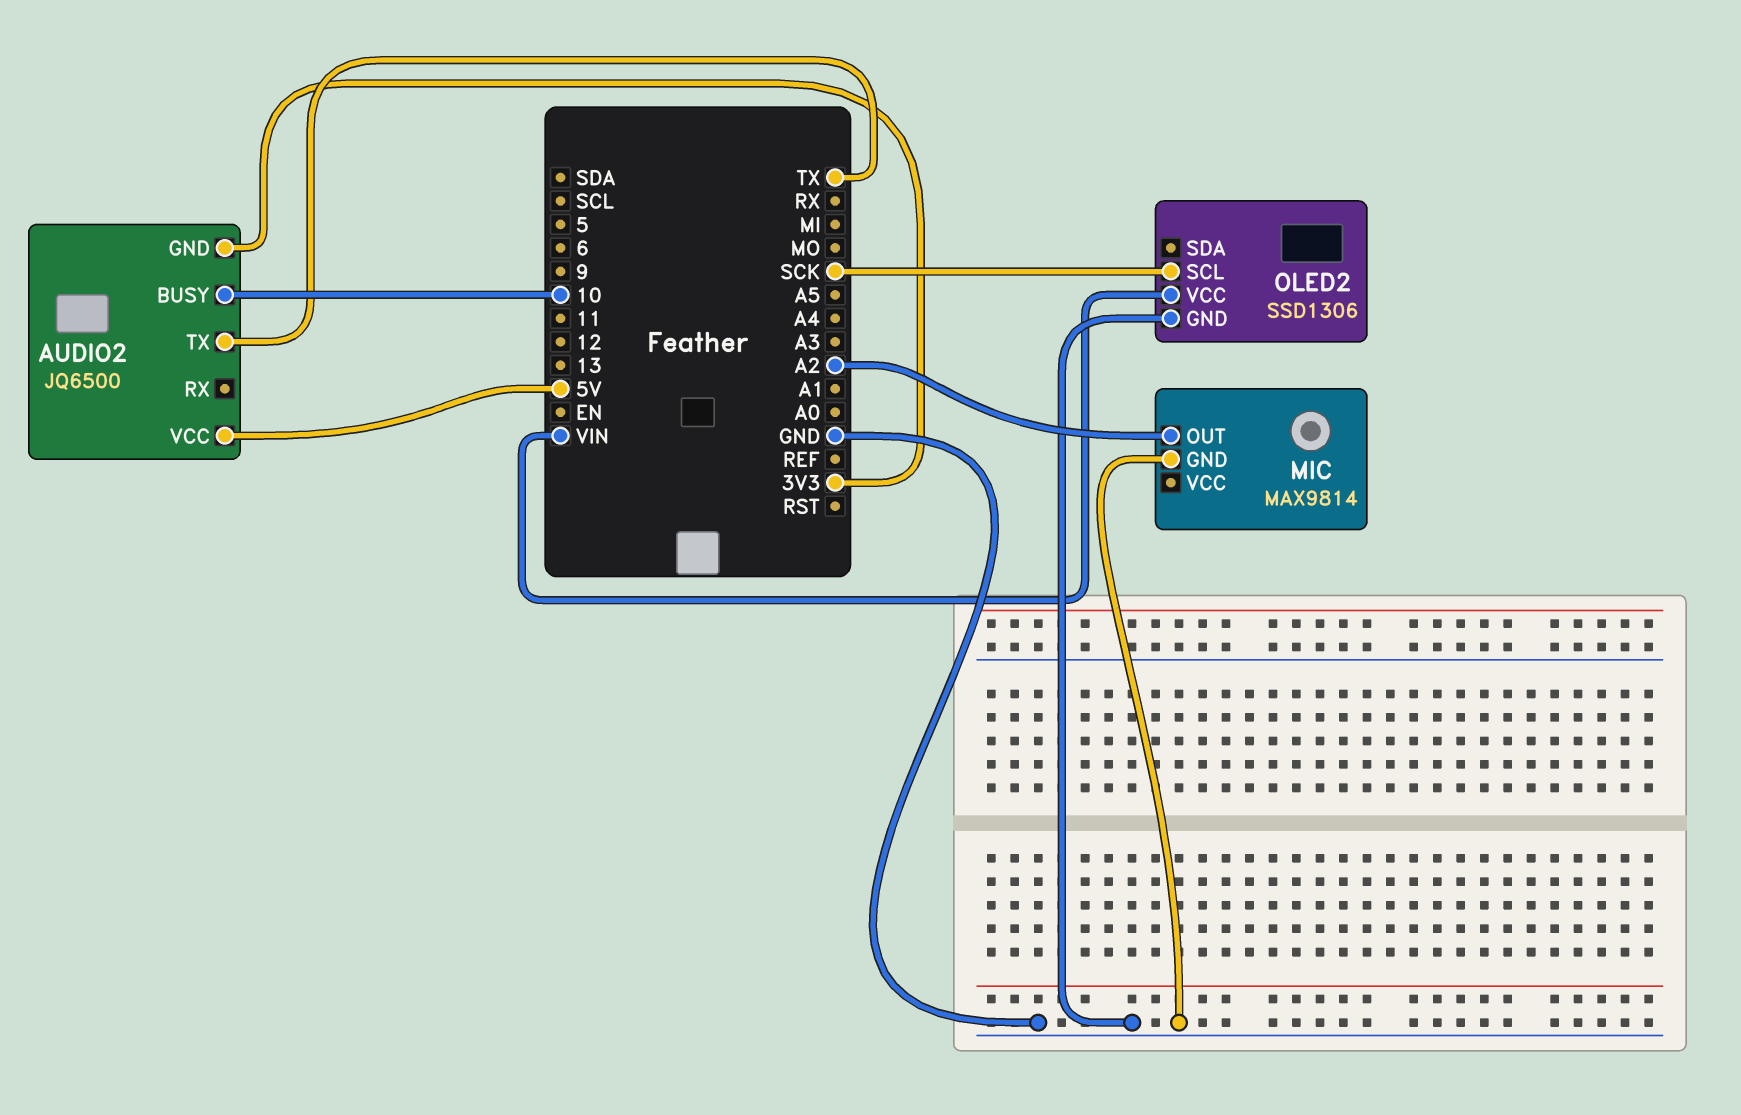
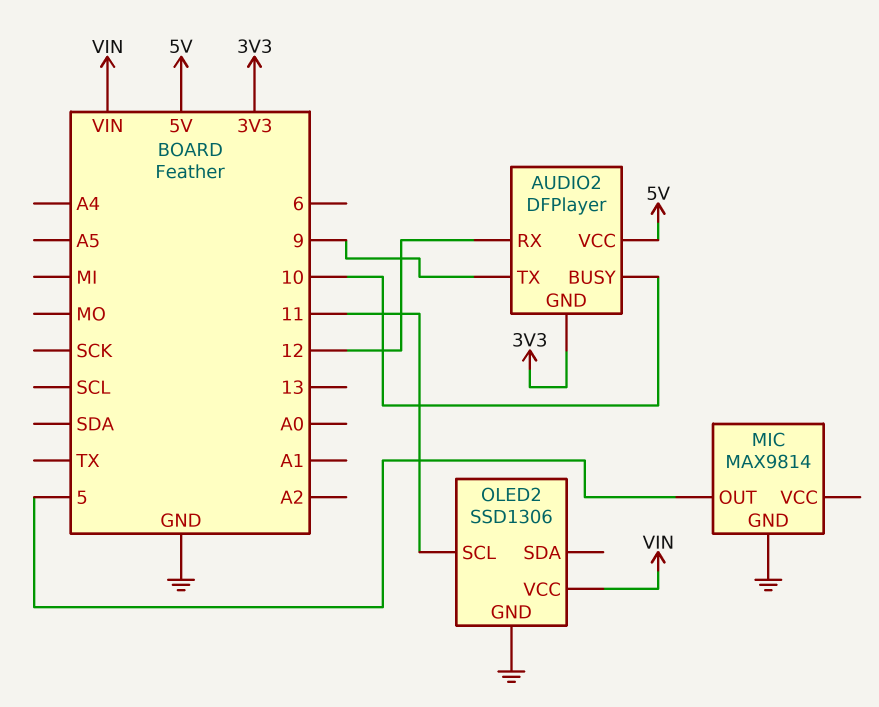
AUDIO2: JQ6500 -> DFPlayer
AUDIO2 pin RX: none -> 12
AUDIO2 pin TX: TX -> 9
MIC pin OUT: A2 -> 5
OLED2 pin SCL: SCK -> 11

